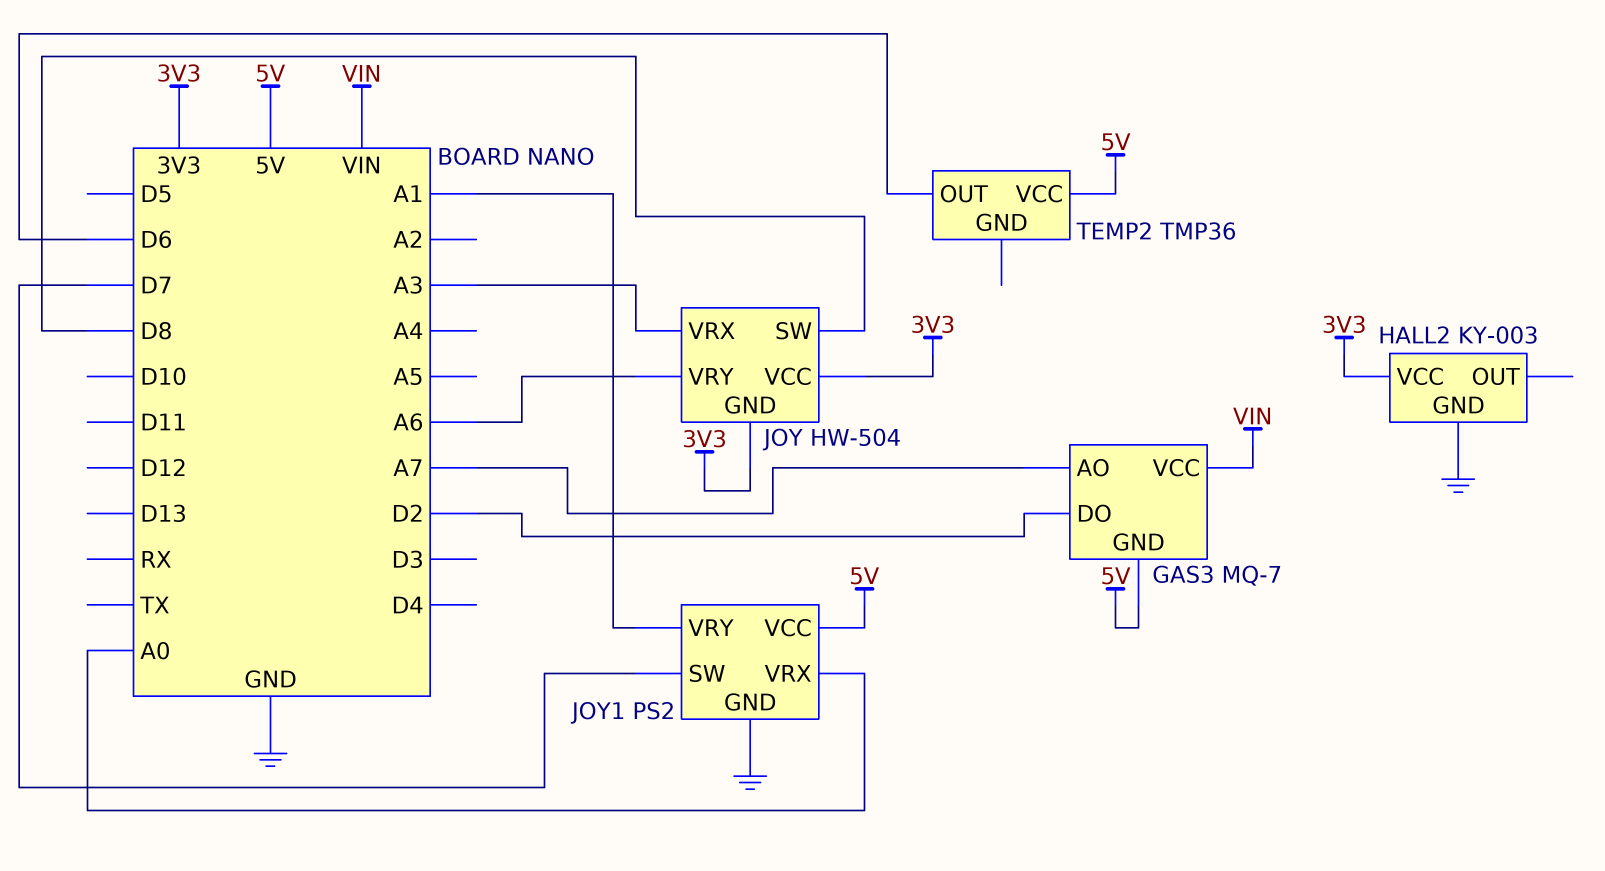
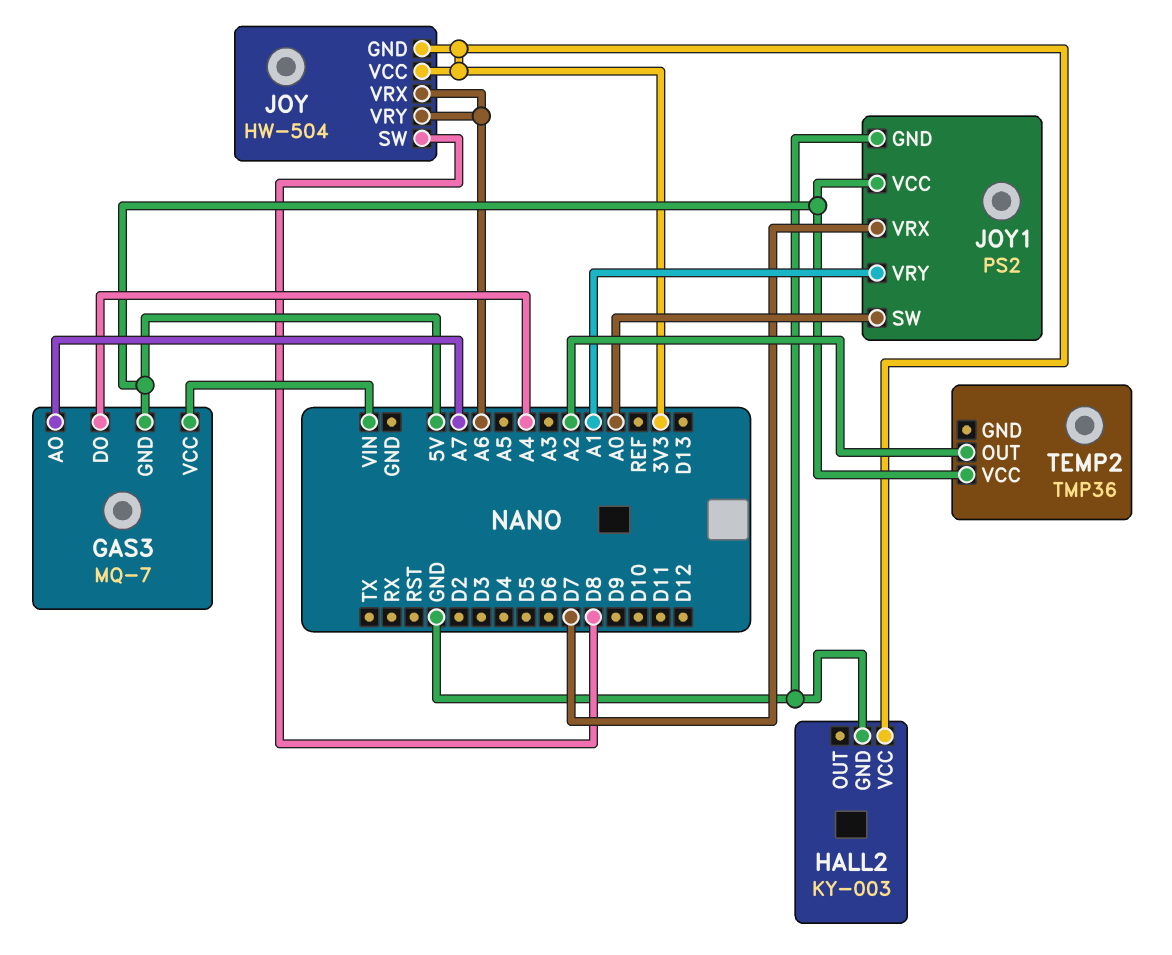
GAS3 pin DO: D2 -> A4
JOY pin VRX: A3 -> A6
JOY1 pin SW: D7 -> A0
JOY1 pin VRX: A0 -> D7
TEMP2 pin OUT: D6 -> A2

